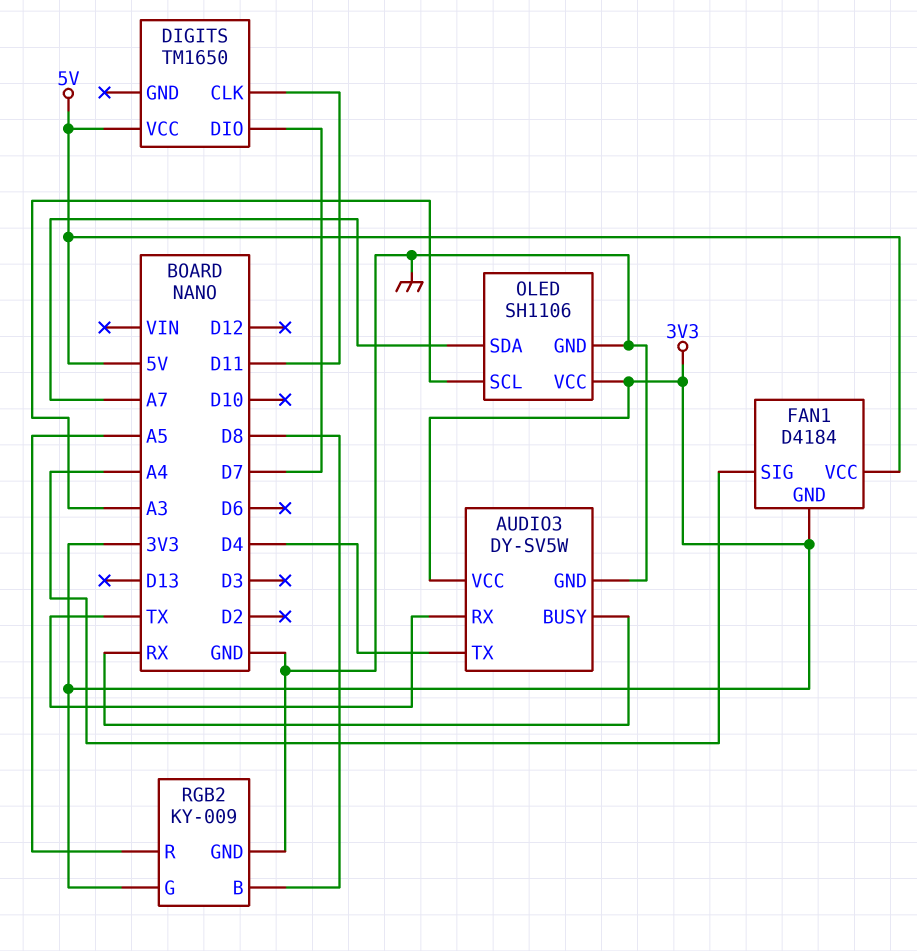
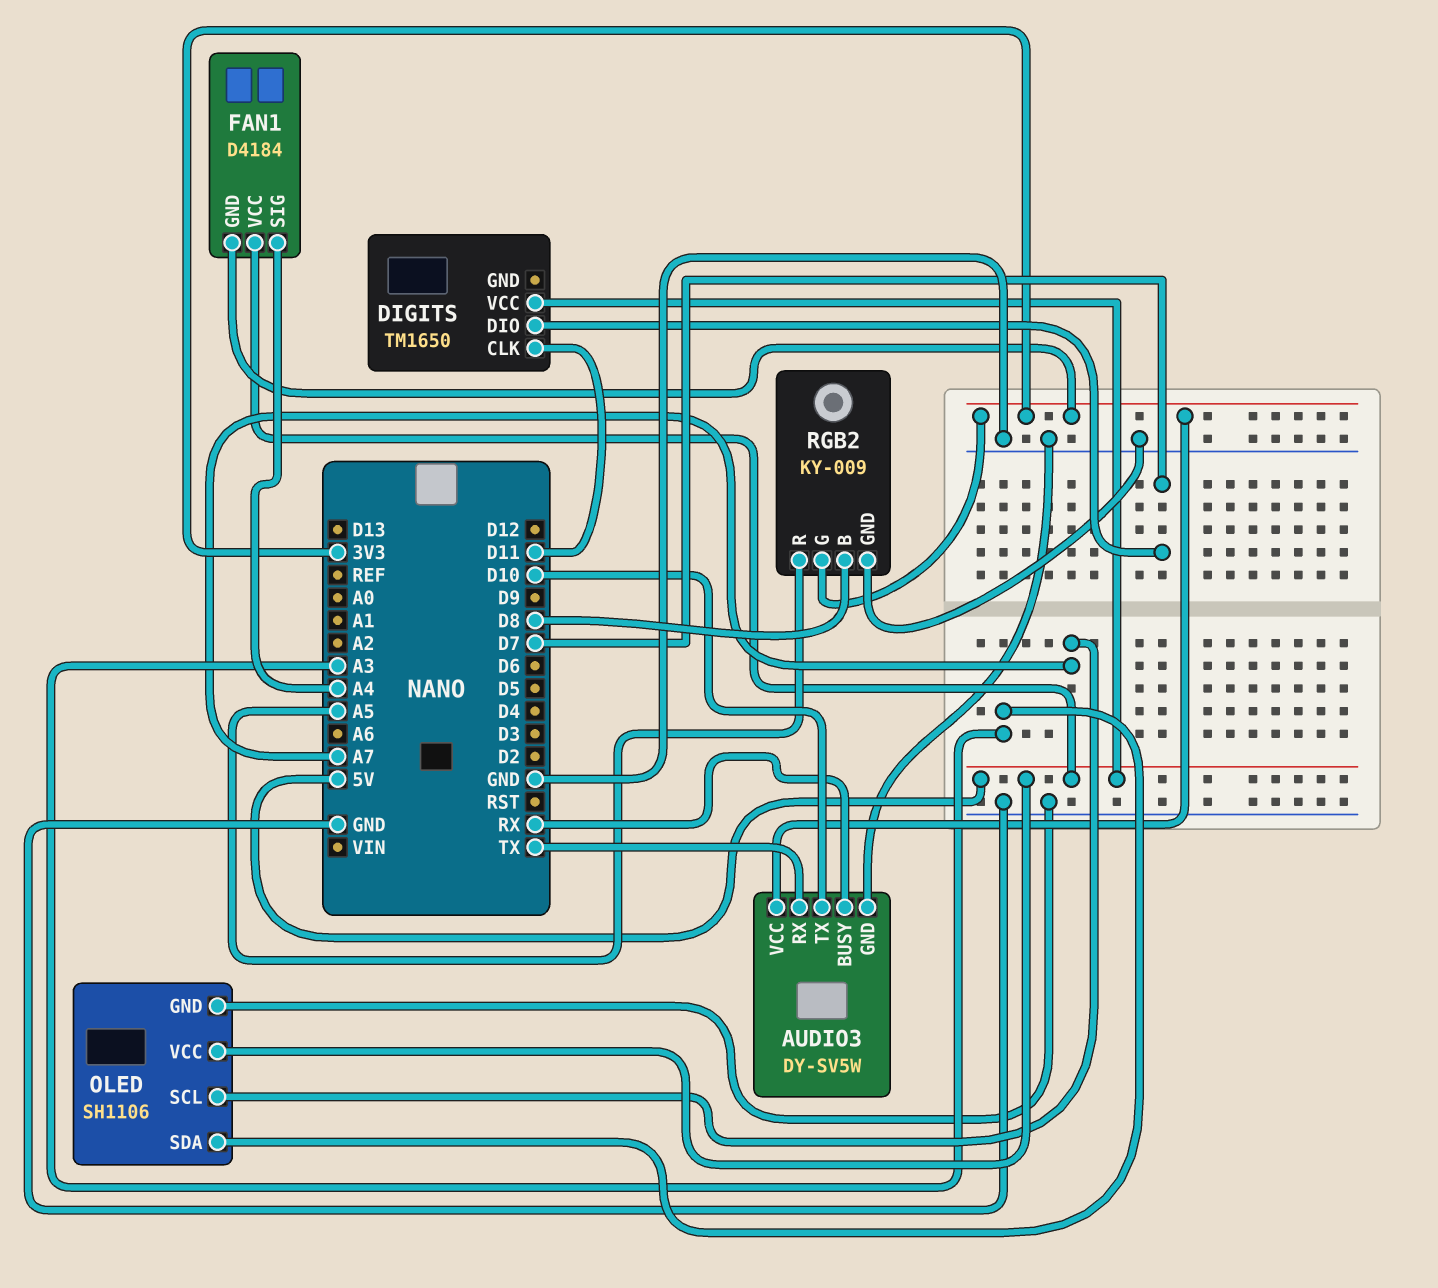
AUDIO3 pin TX: D4 -> D10
OLED pin SCL: A3 -> A7
OLED pin SDA: A7 -> A3
OLED pin VCC: 3V3 -> 5V

